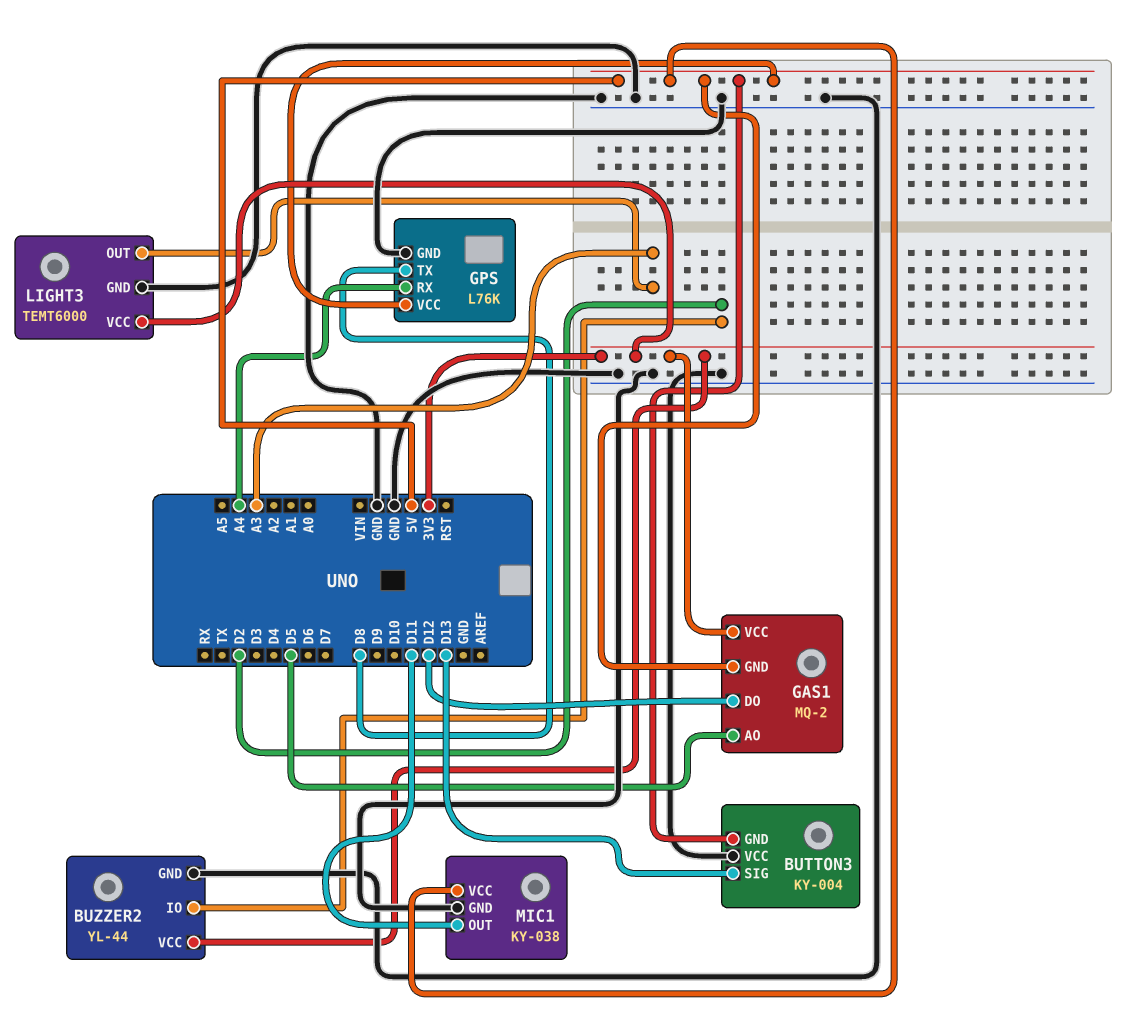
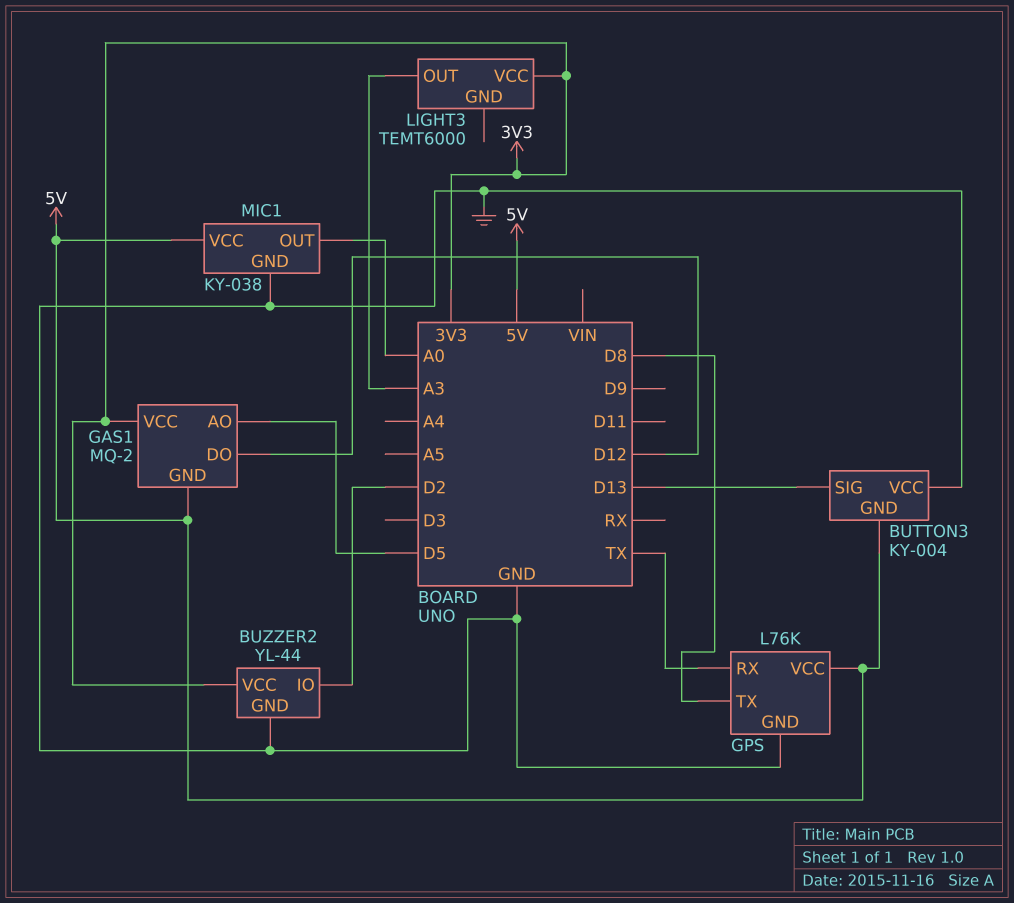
GPS pin RX: A4 -> TX
LIGHT3 pin GND: GND -> none
MIC1 pin OUT: D11 -> A0

